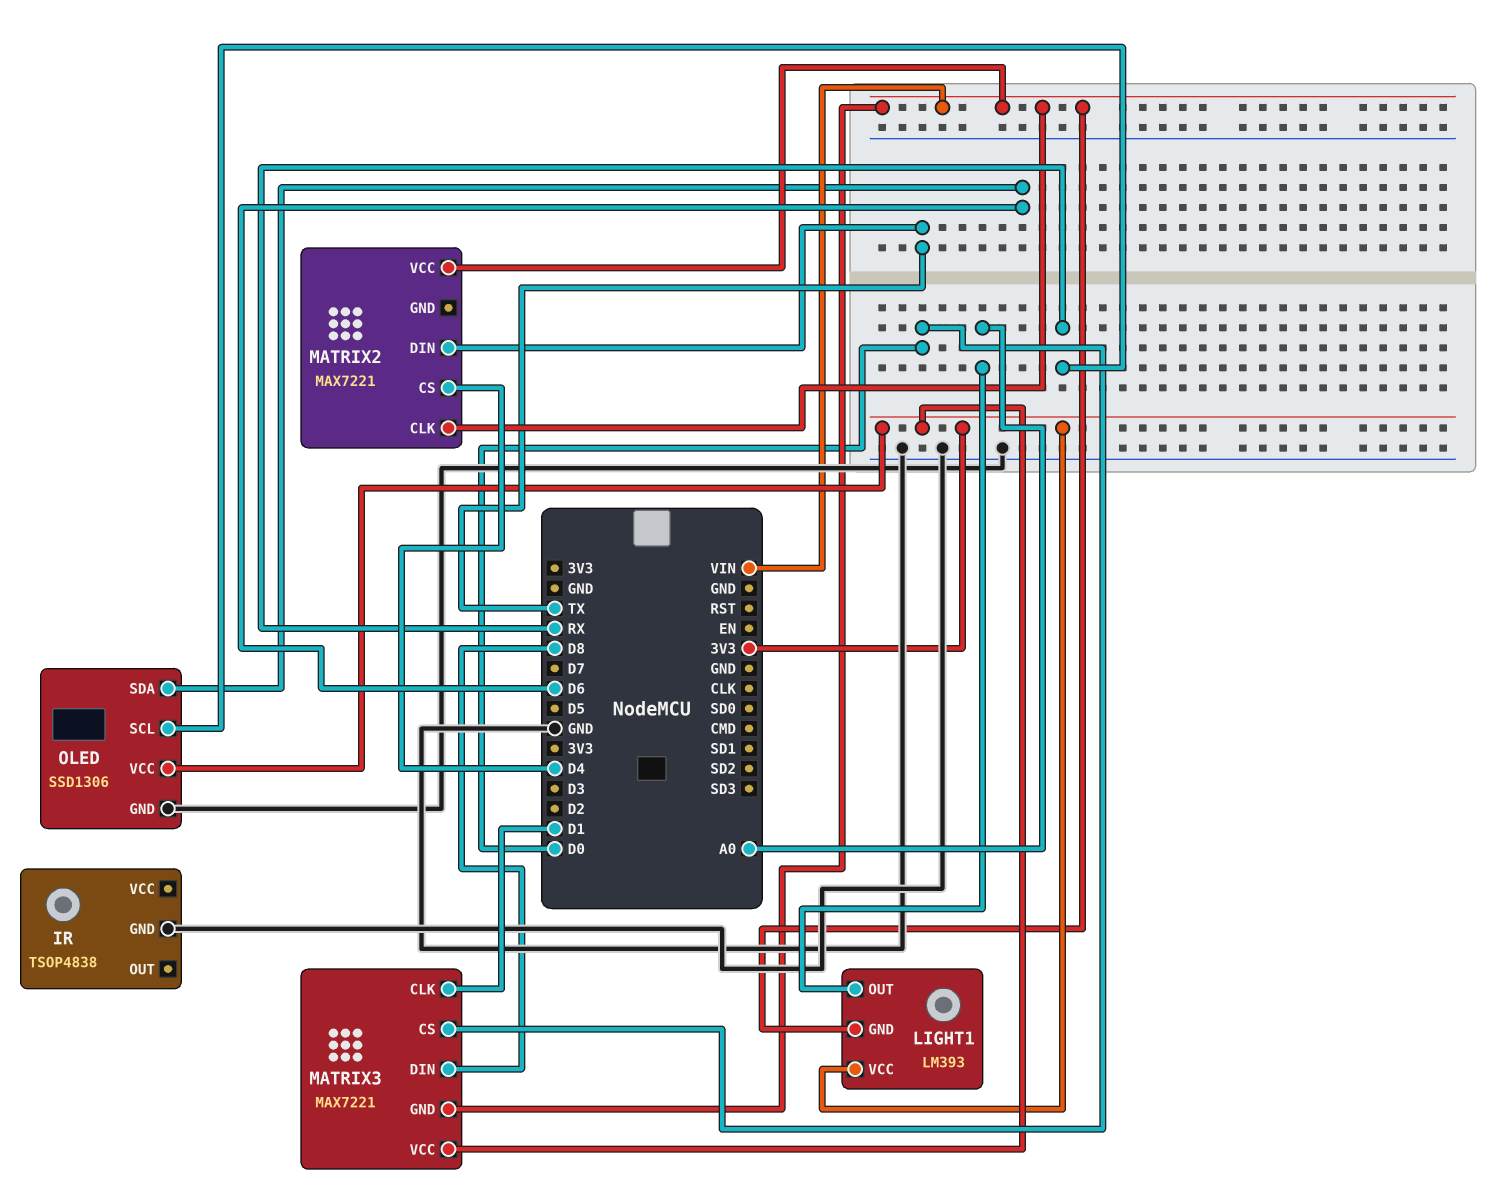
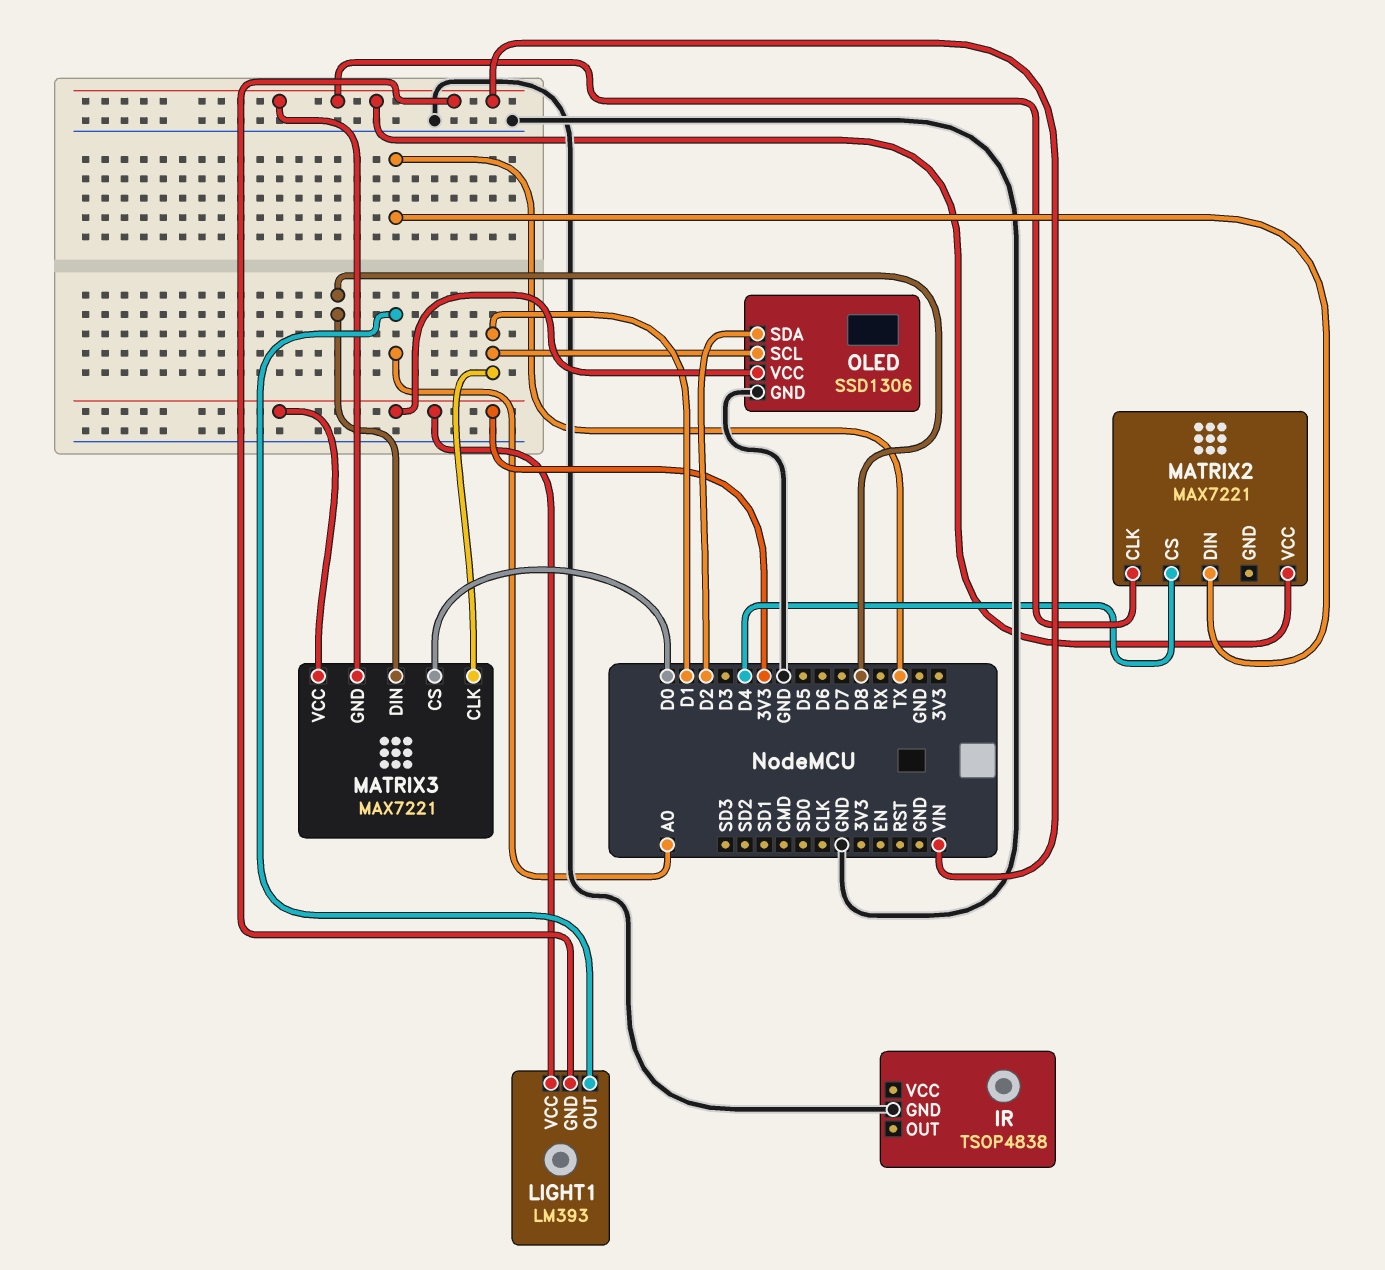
OLED pin SCL: RX -> D1
OLED pin SDA: D6 -> D2

